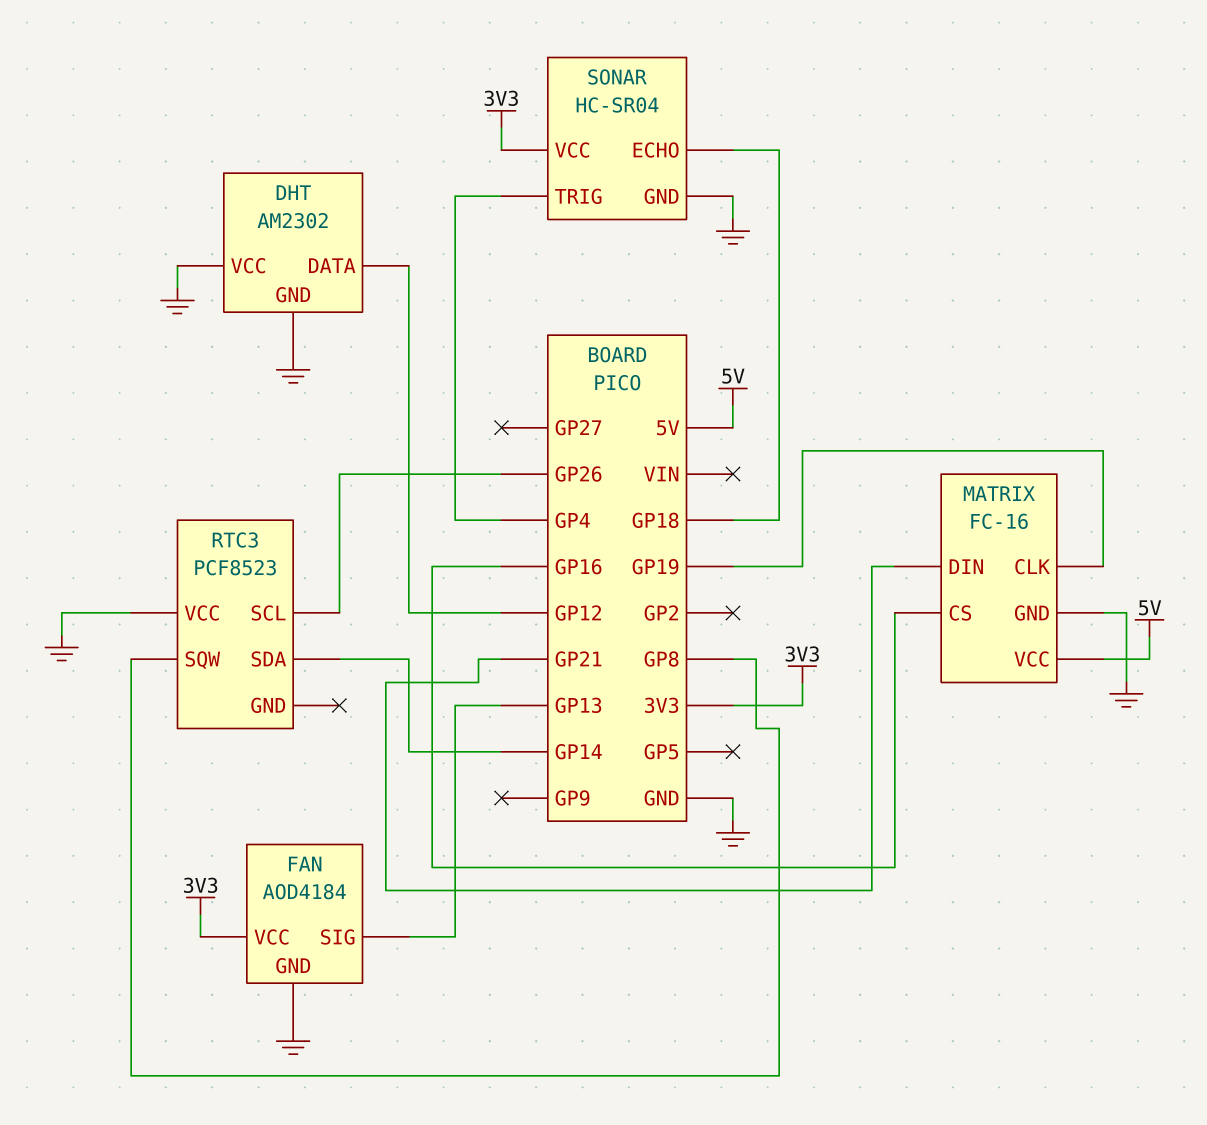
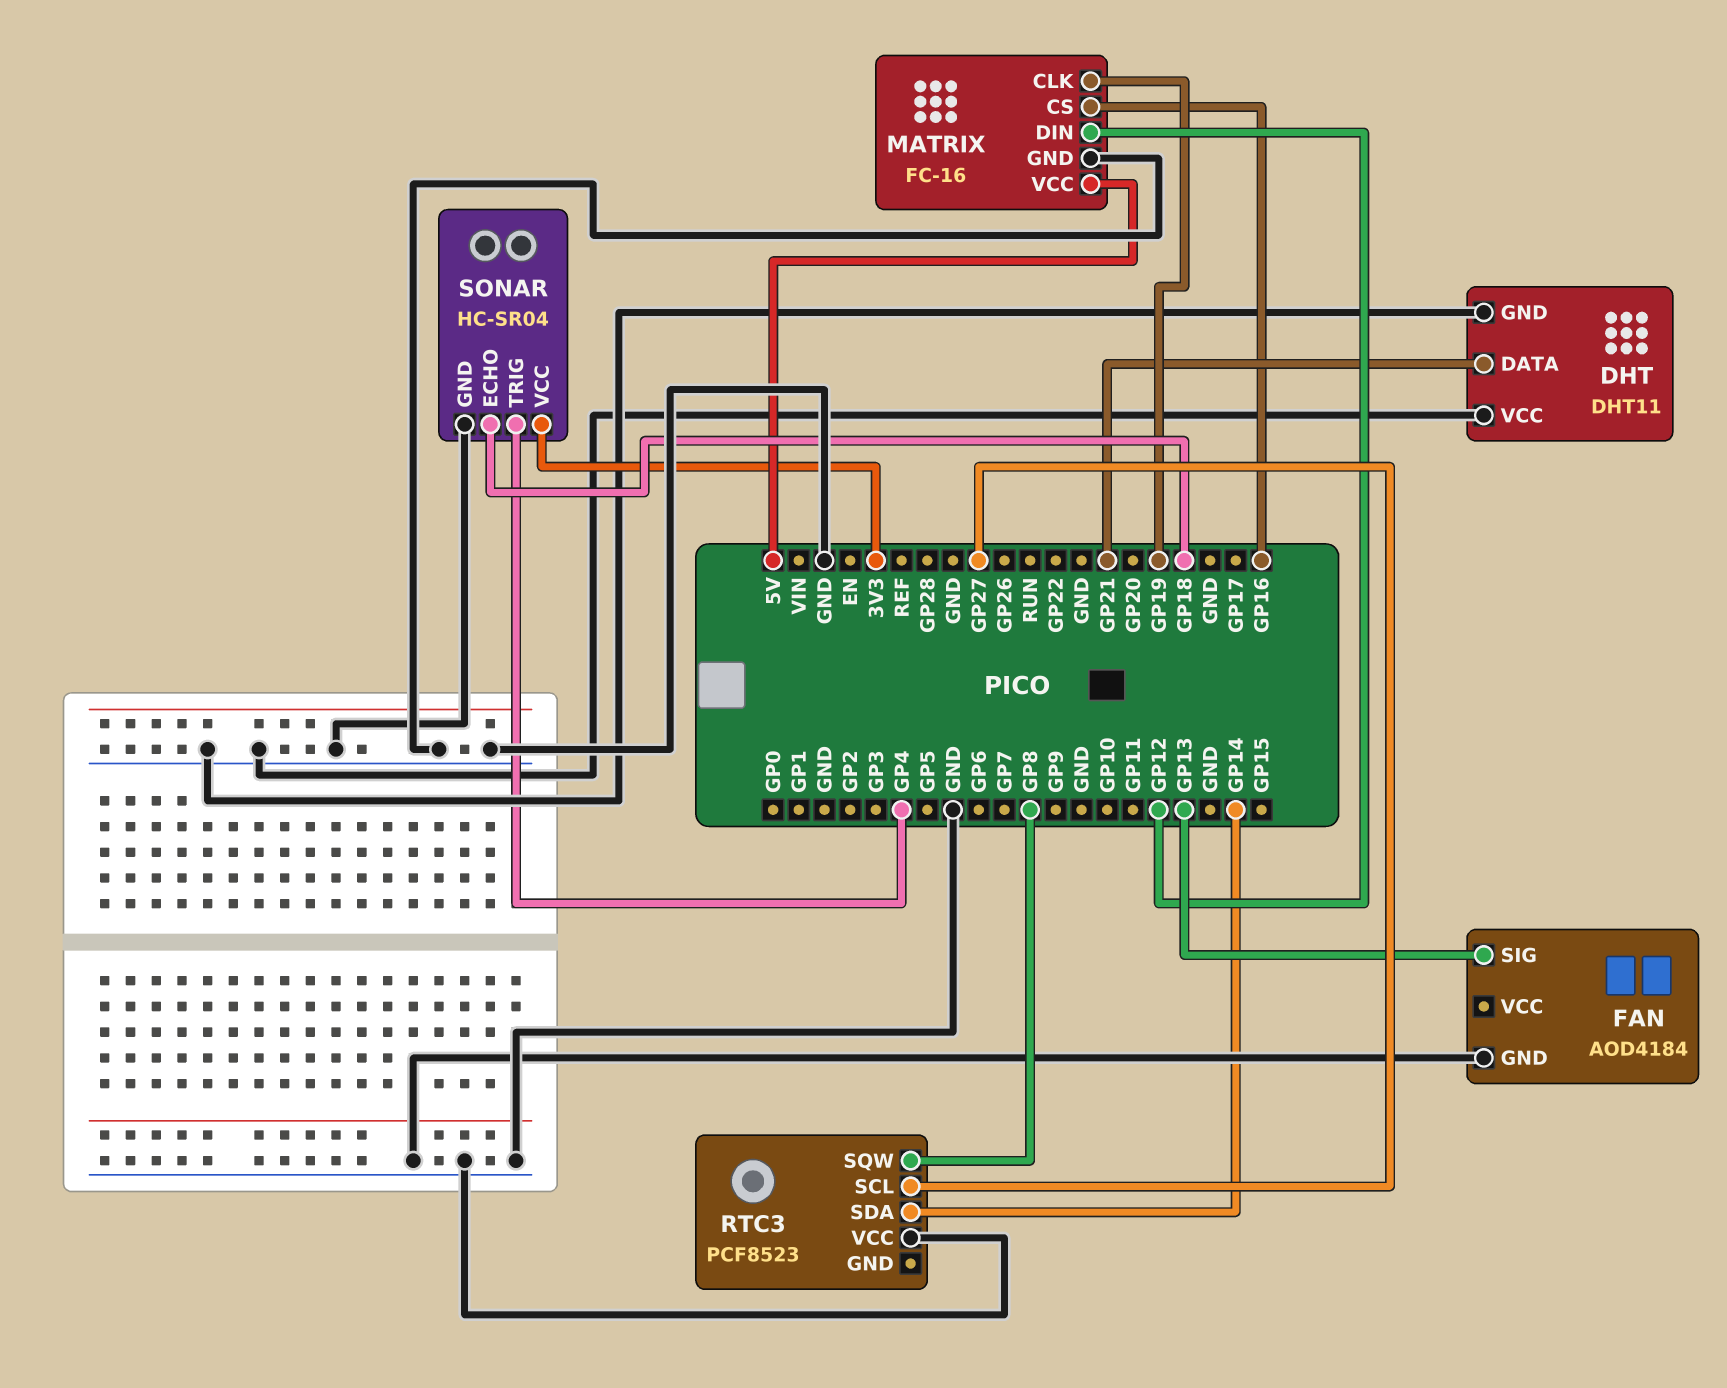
DHT: AM2302 -> DHT11
DHT pin DATA: GP12 -> GP21
FAN pin VCC: 3V3 -> none
MATRIX pin DIN: GP21 -> GP12
RTC3 pin SCL: GP26 -> GP27

